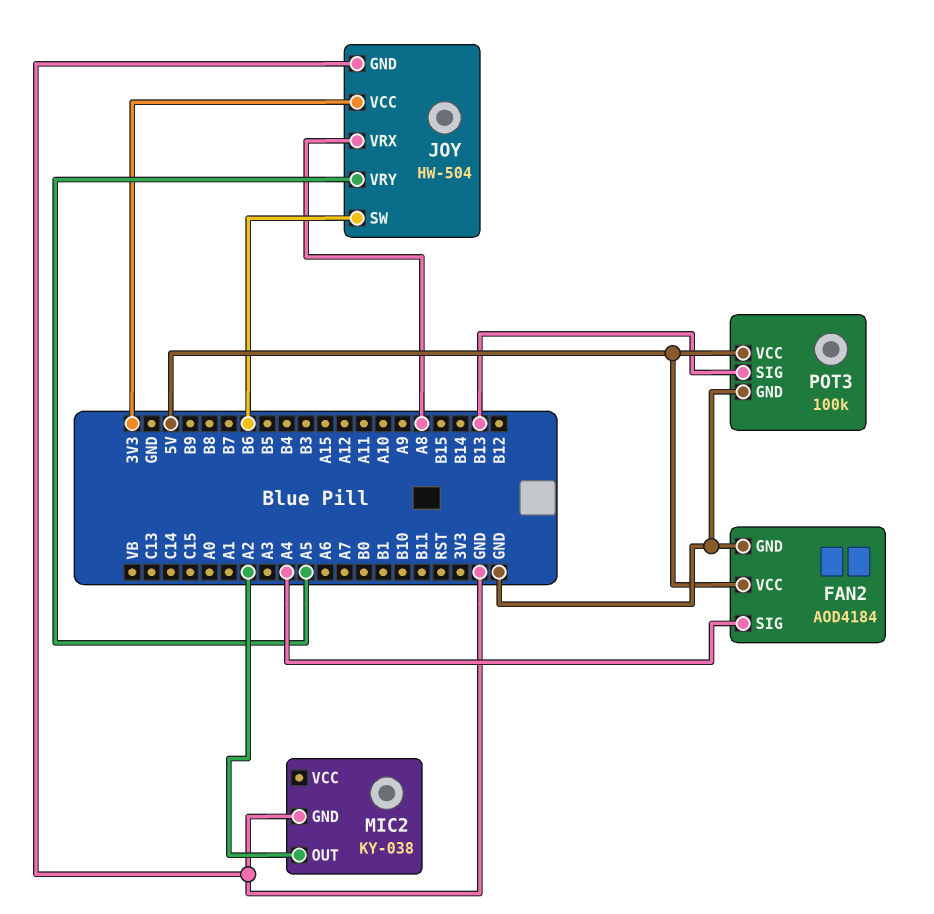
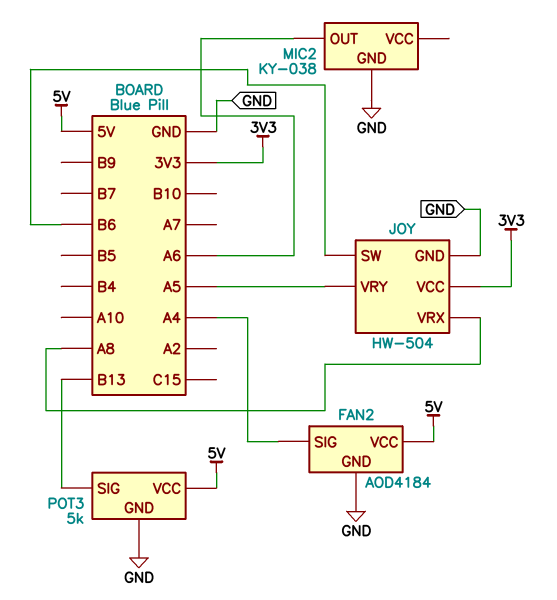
MIC2 pin OUT: A2 -> A6
POT3: 100k -> 5k

